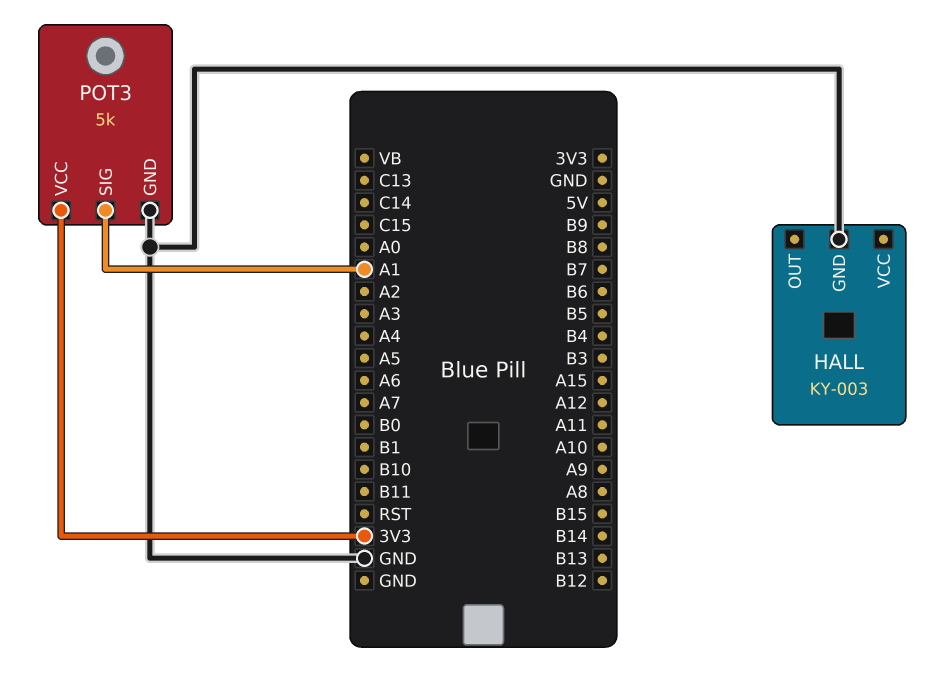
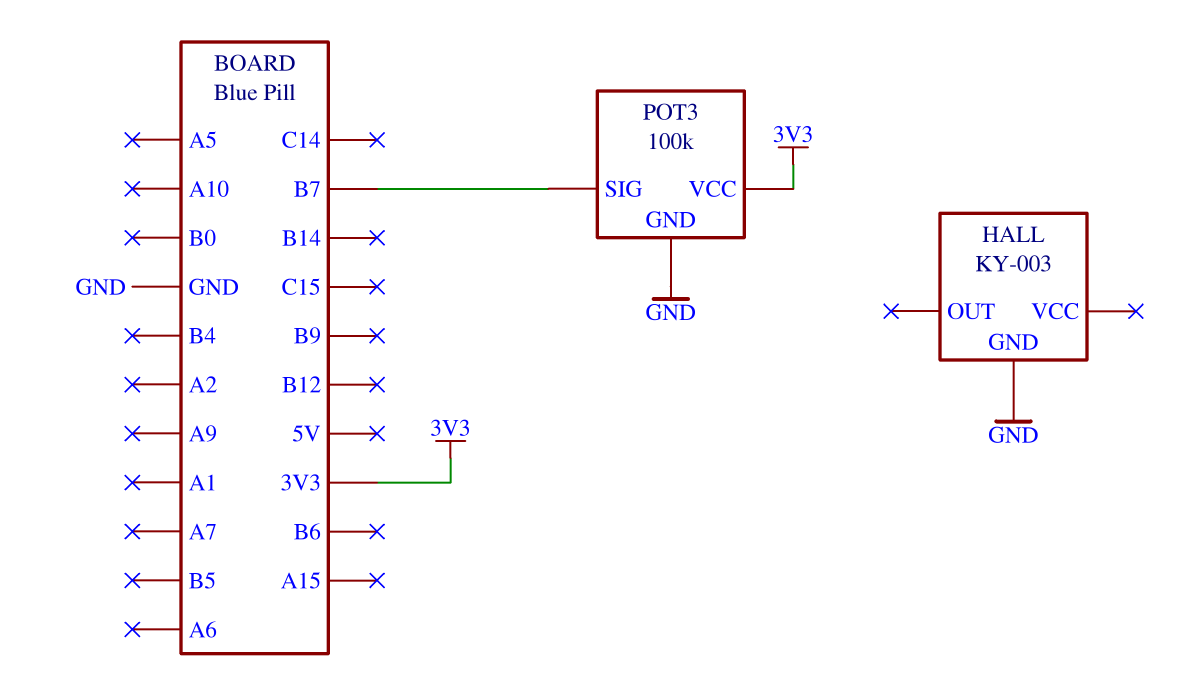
POT3: 5k -> 100k
POT3 pin SIG: A1 -> B7

